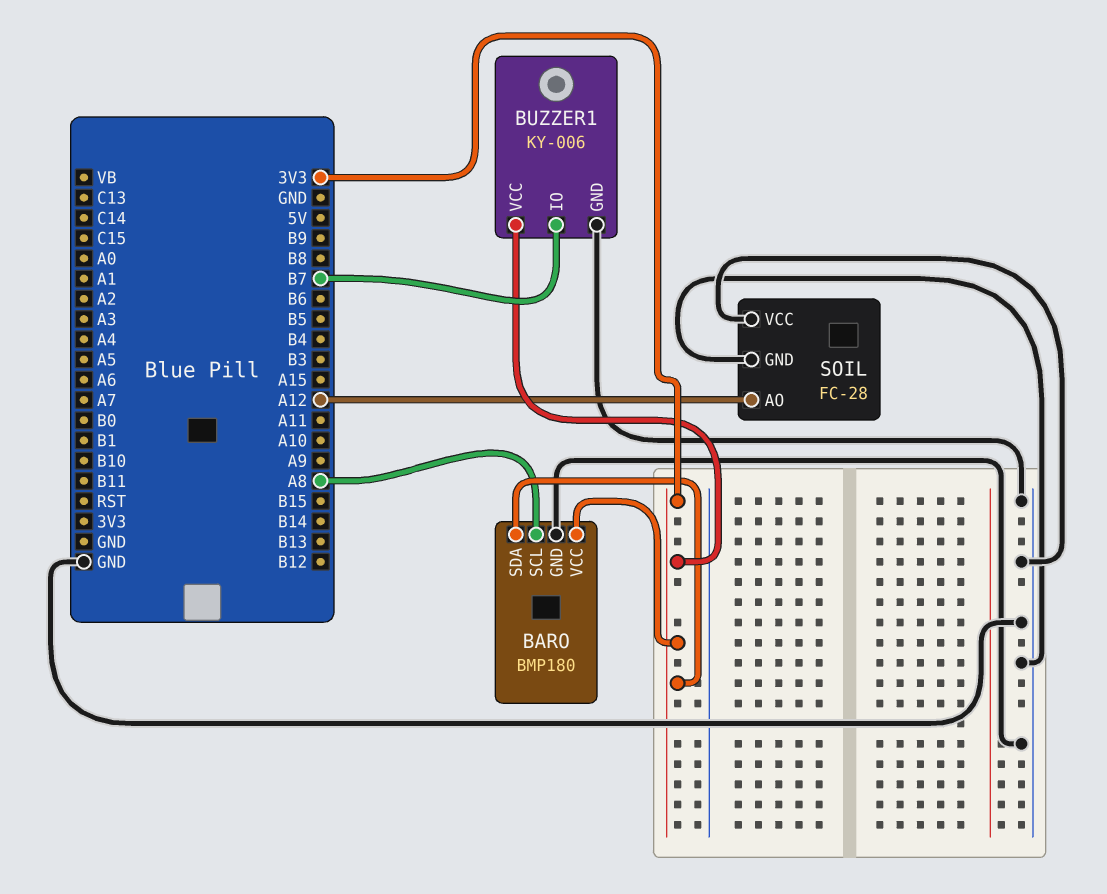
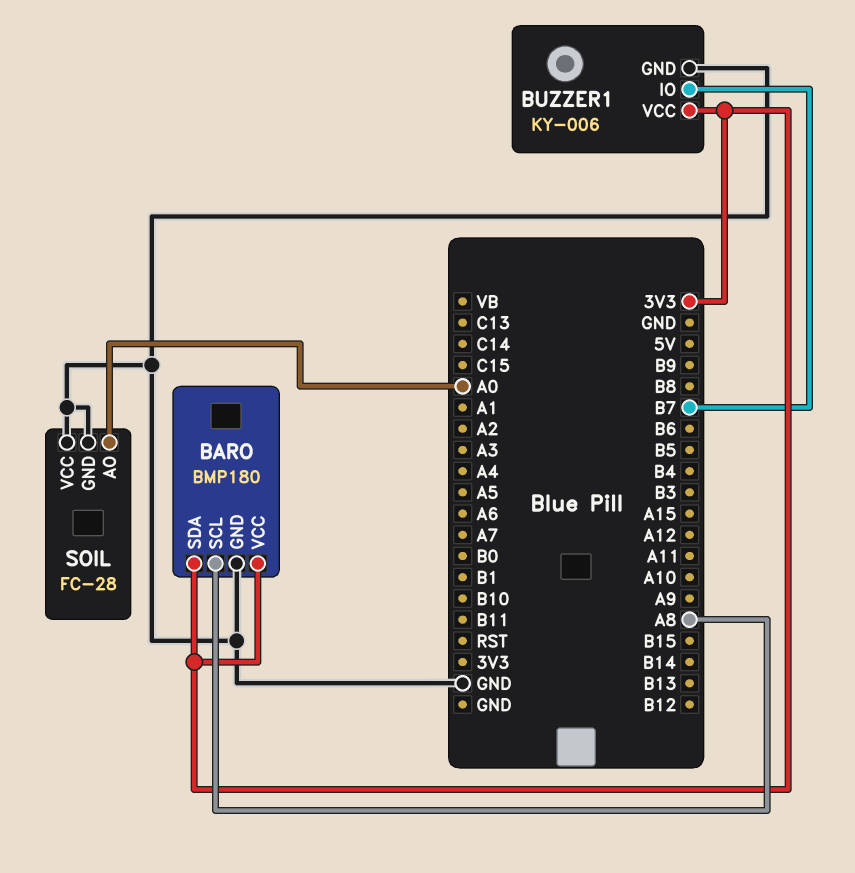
SOIL pin AO: A12 -> A0

